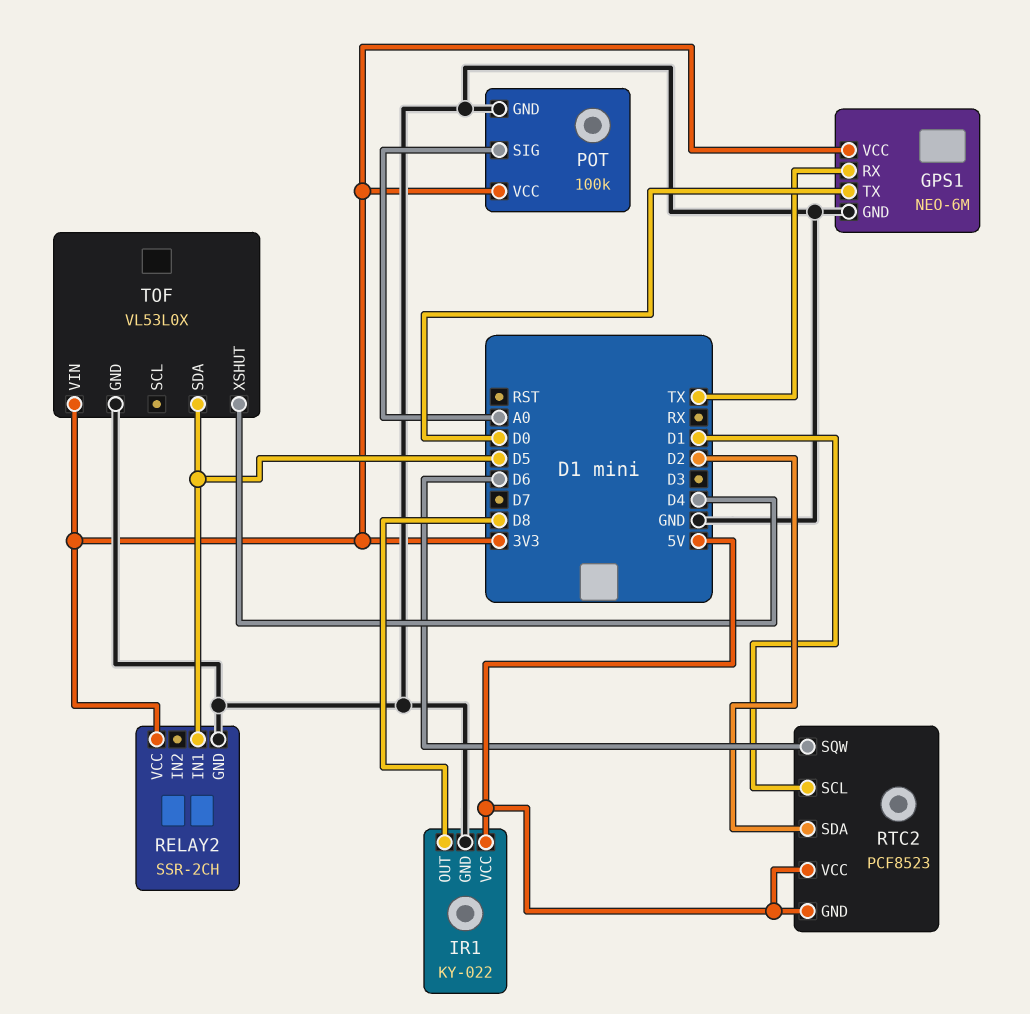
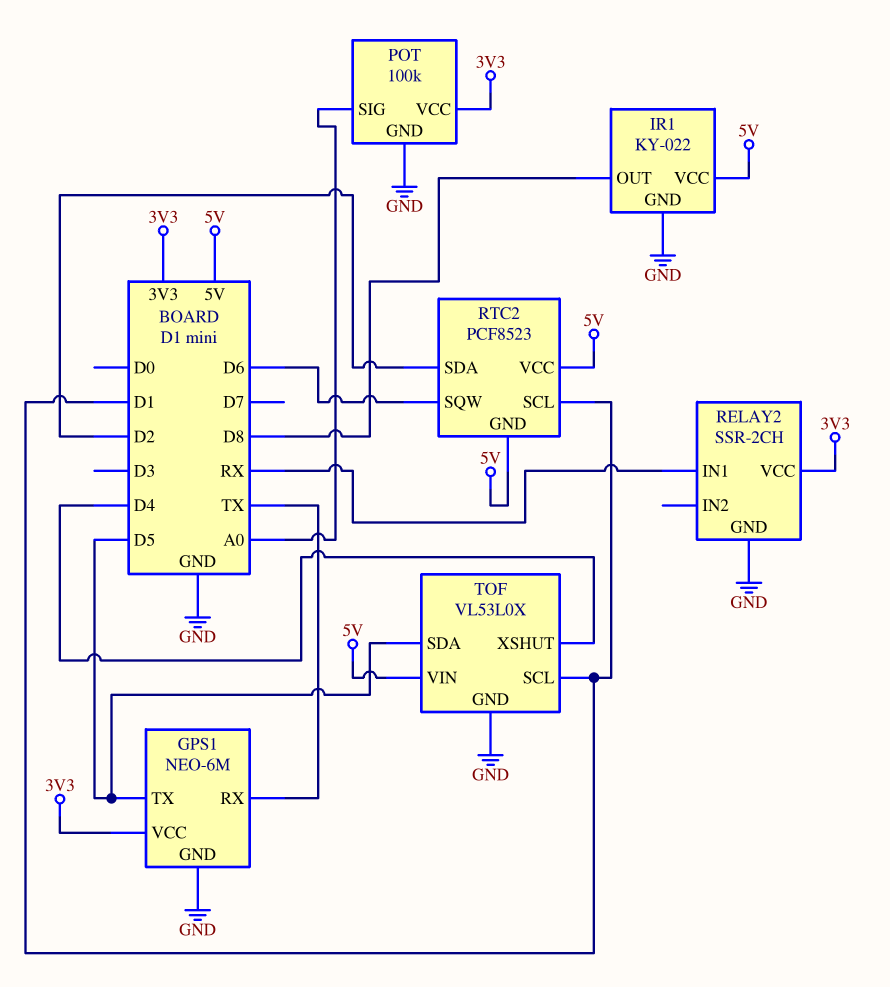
GPS1 pin TX: D0 -> D5
RELAY2 pin IN1: D5 -> RX
TOF pin SCL: none -> D1
TOF pin VIN: 3V3 -> 5V

